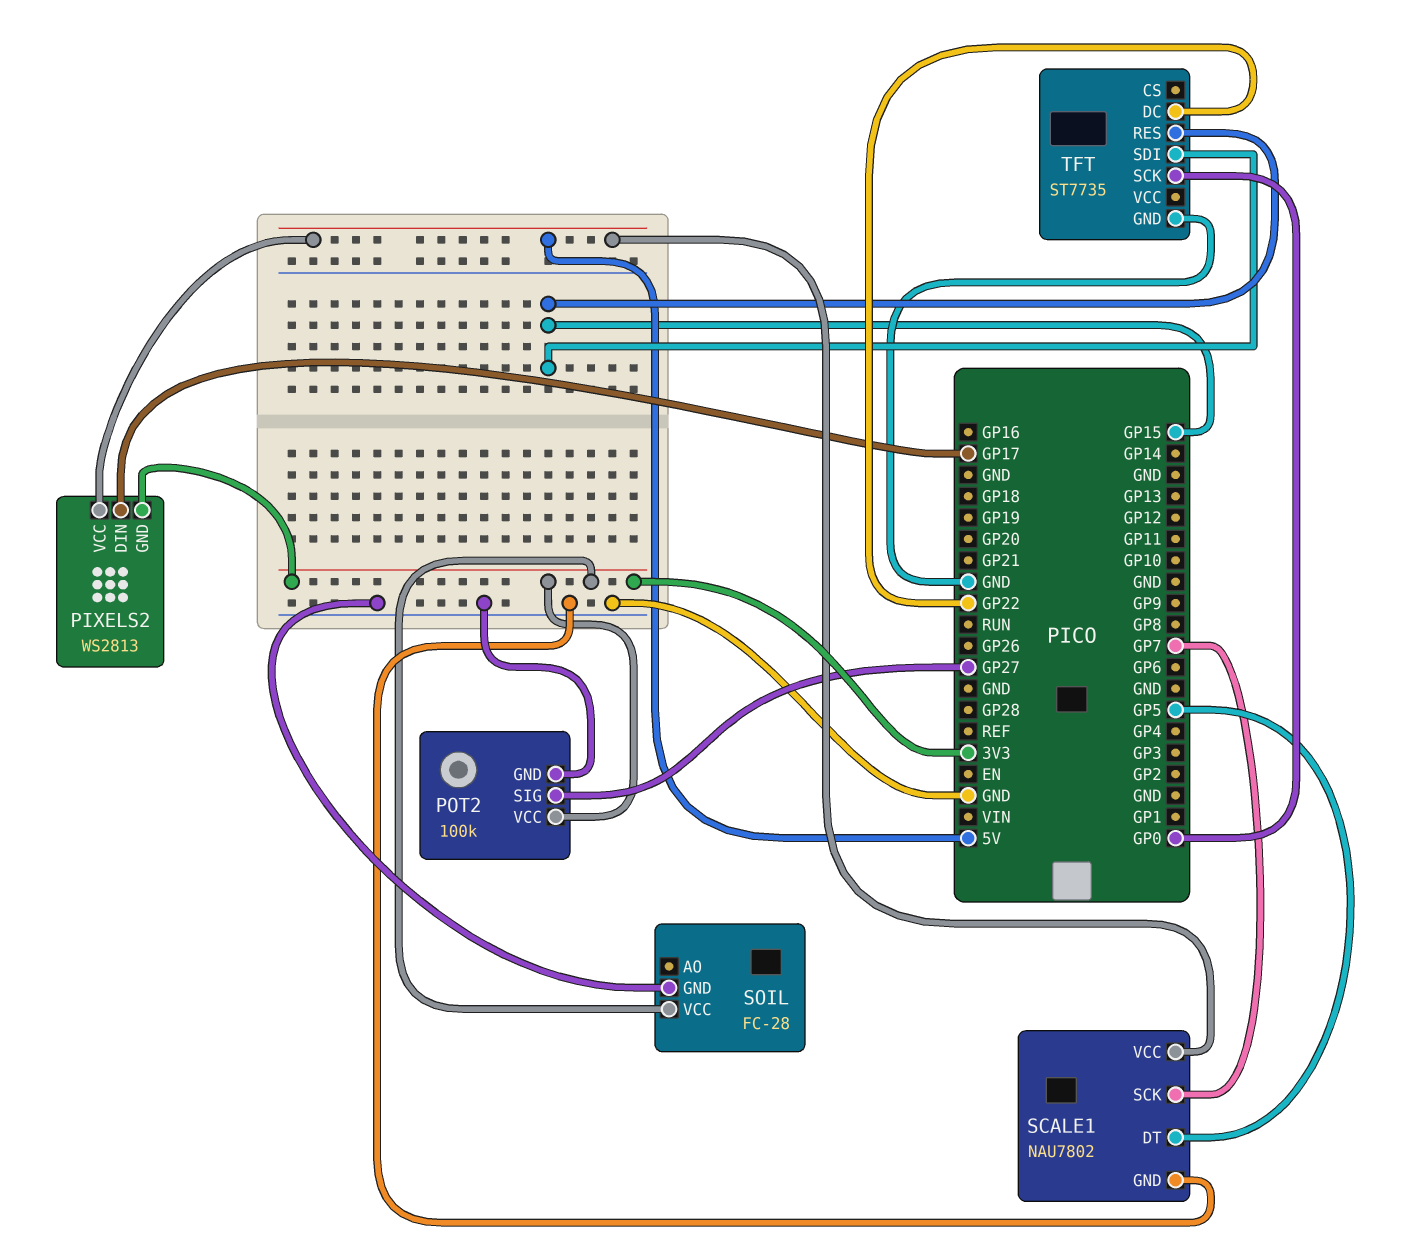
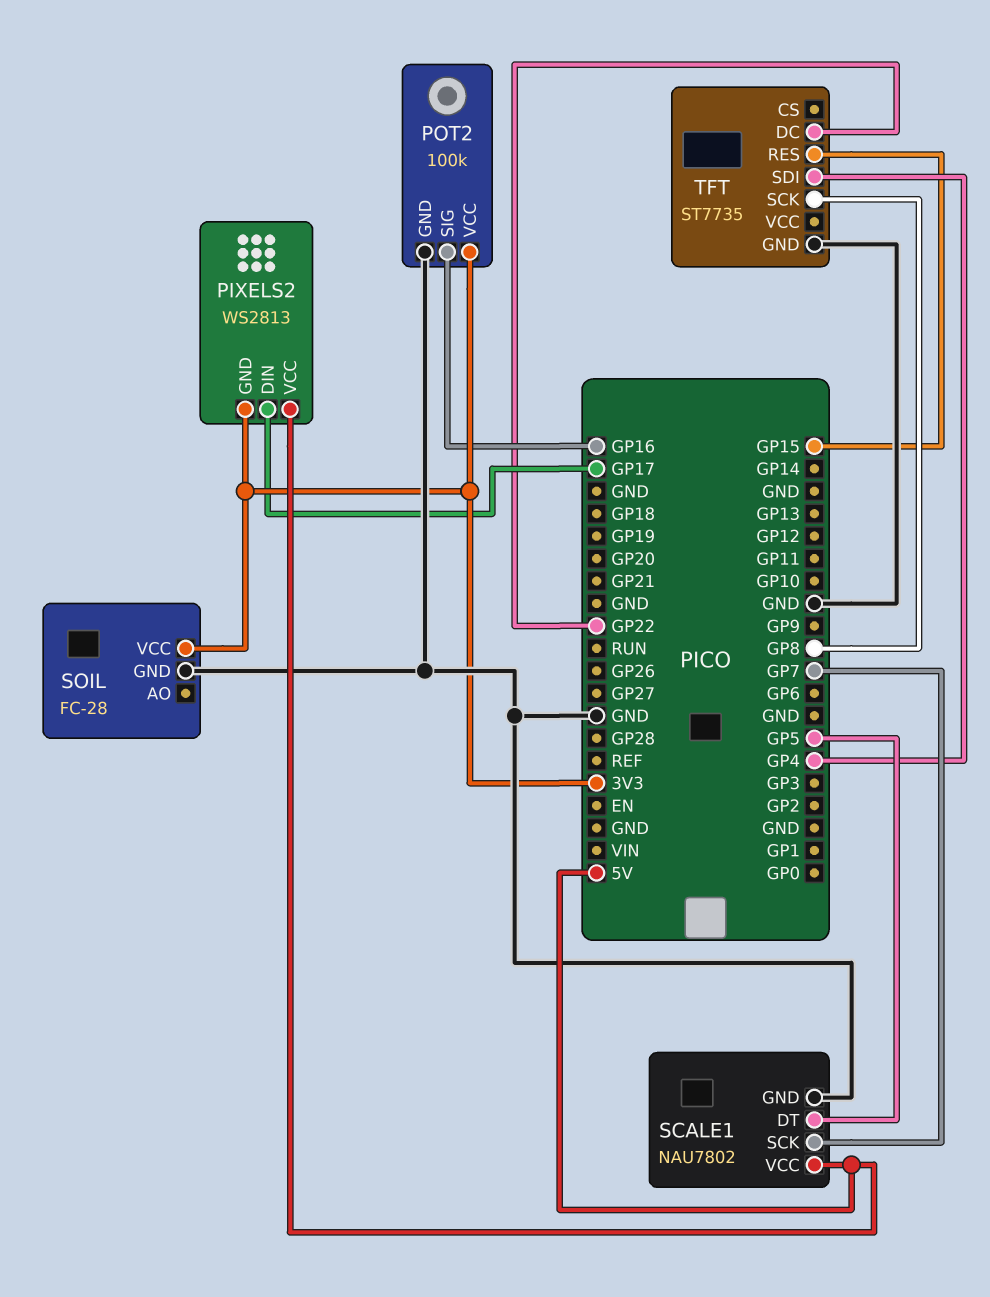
POT2 pin SIG: GP27 -> GP16
TFT pin SCK: GP0 -> GP8
TFT pin SDI: GP15 -> GP4

